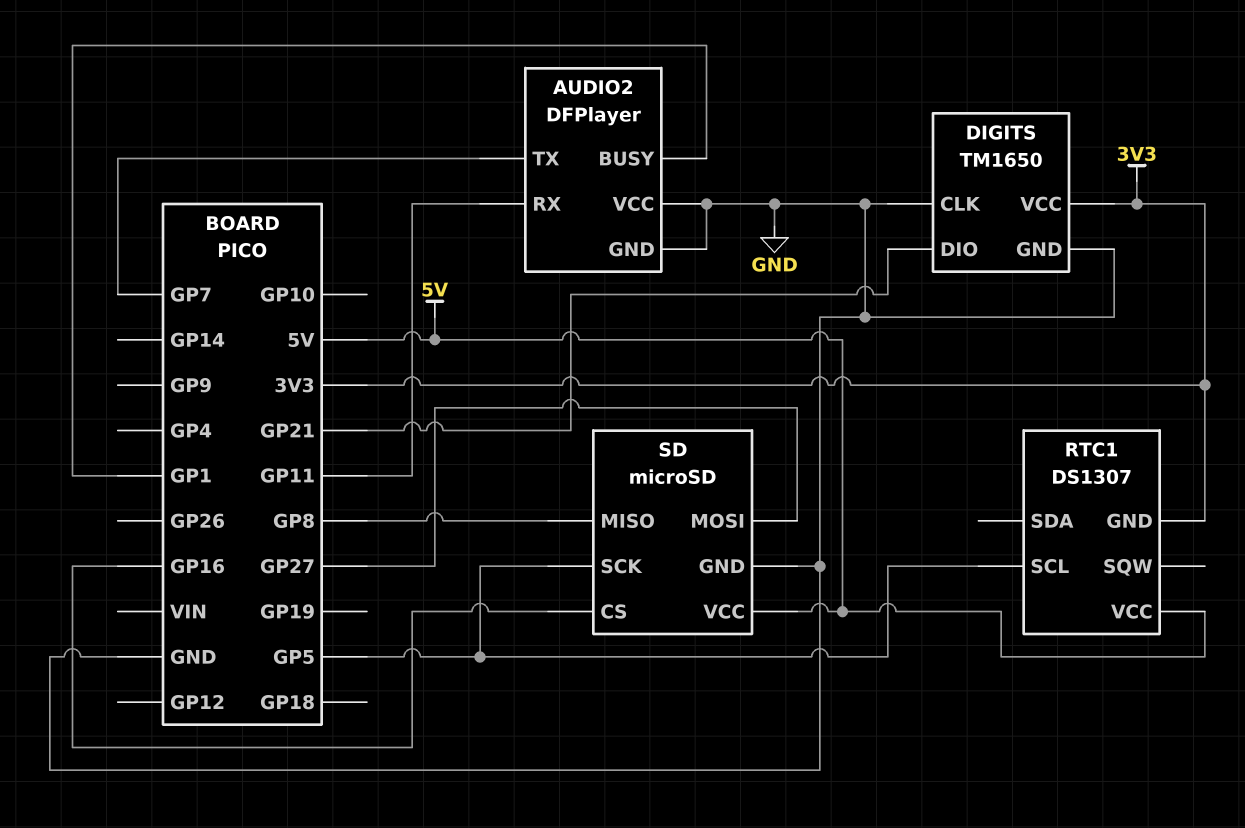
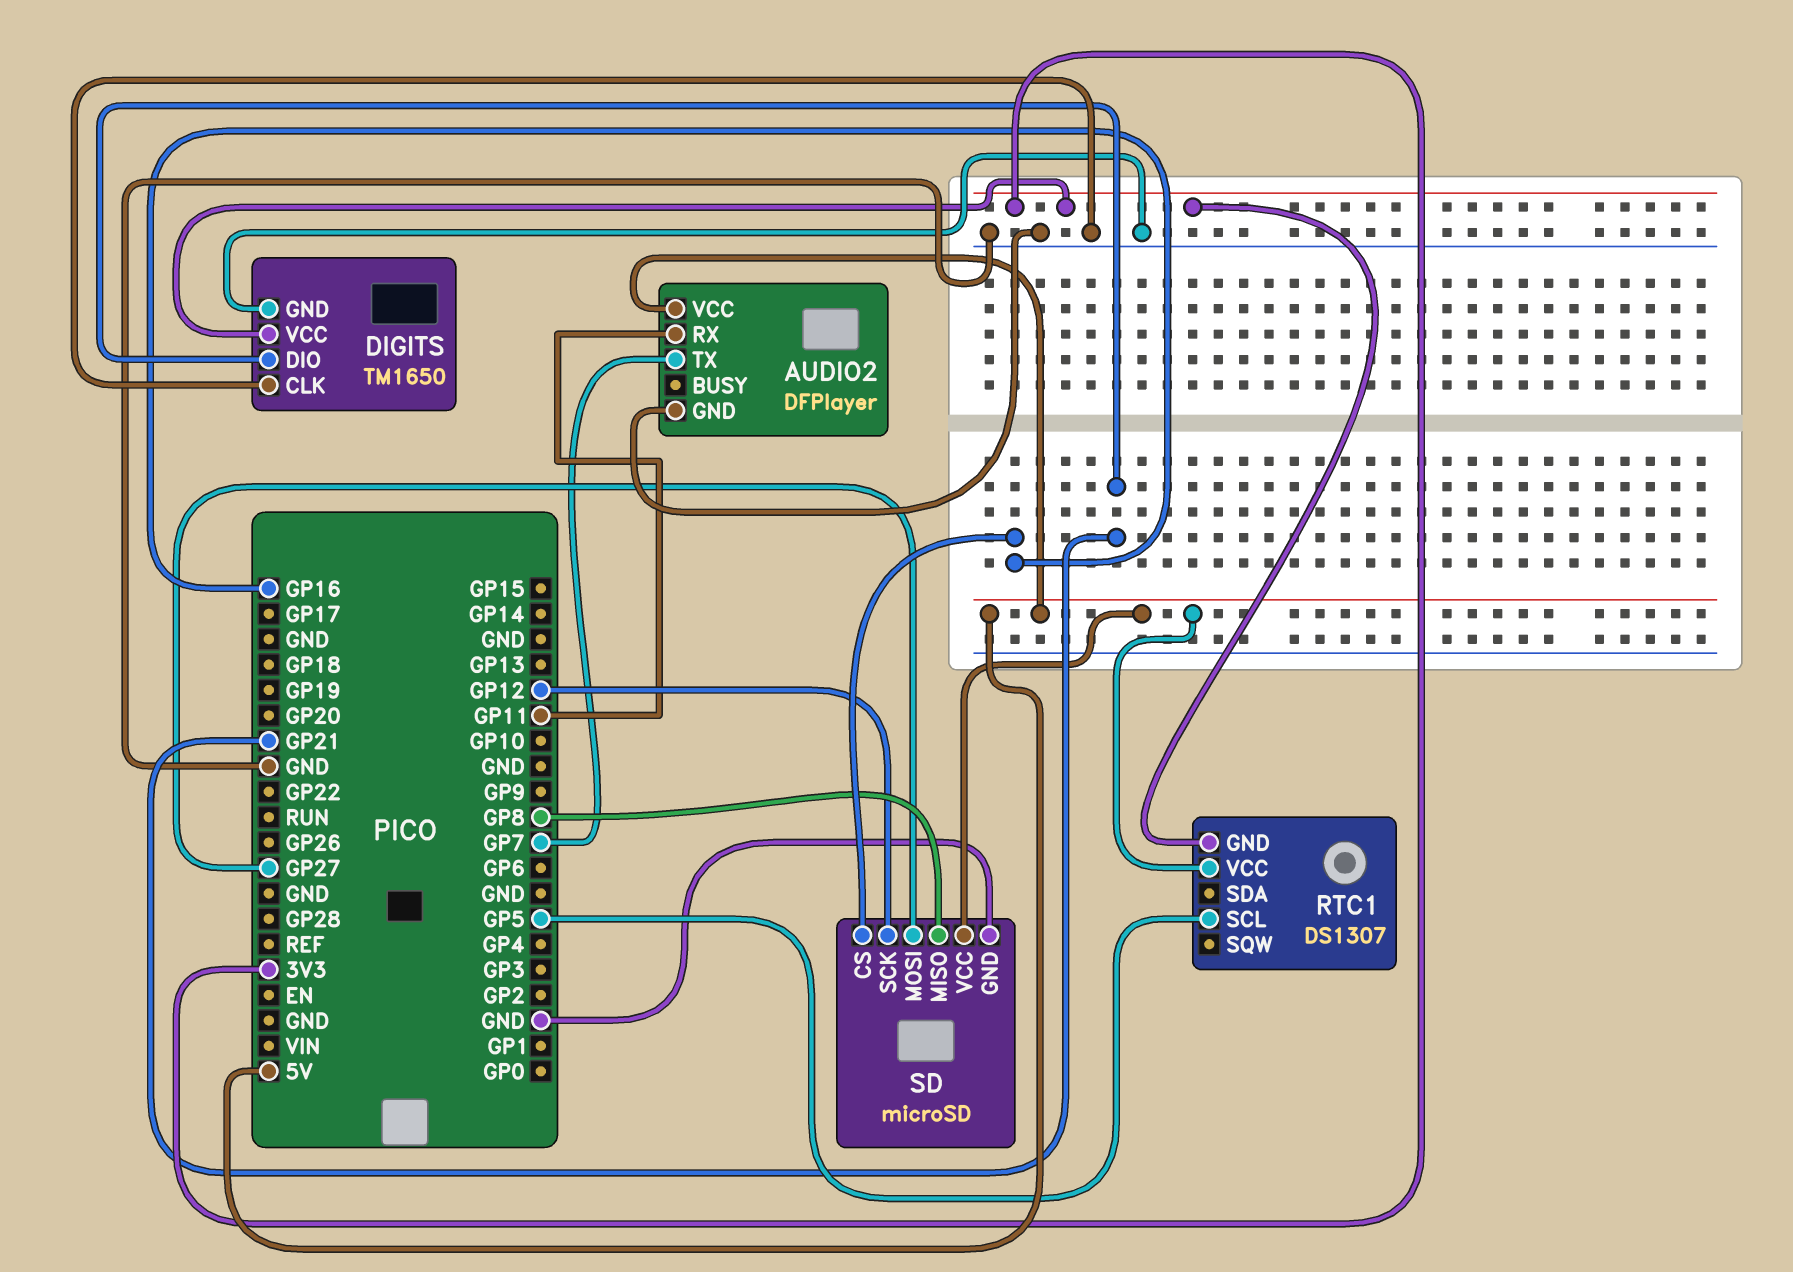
AUDIO2 pin BUSY: GP1 -> none
AUDIO2 pin VCC: GND -> 5V
SD pin SCK: GP5 -> GP12

